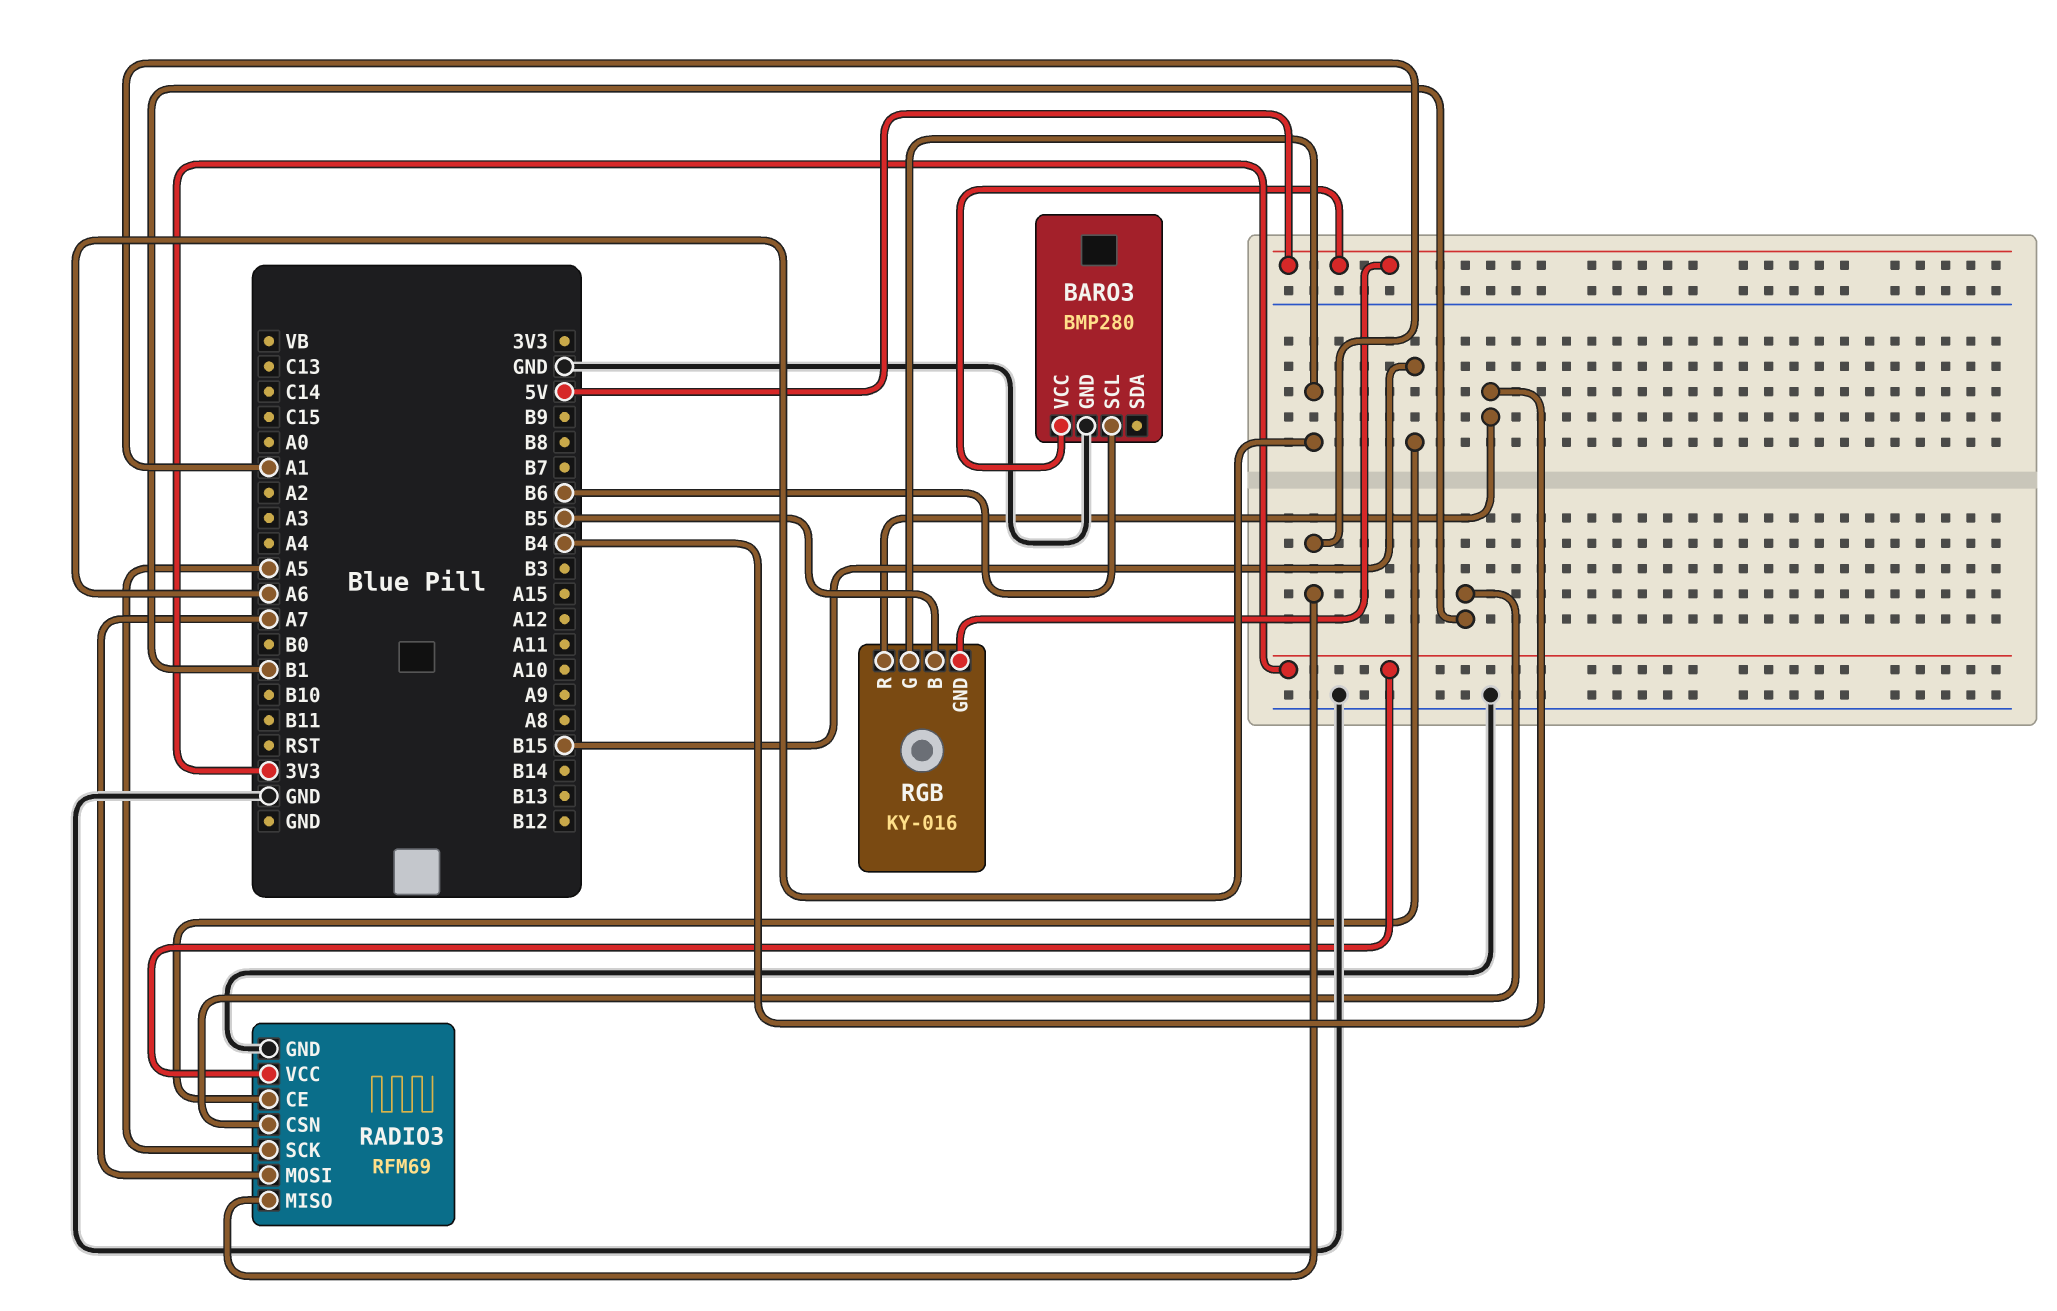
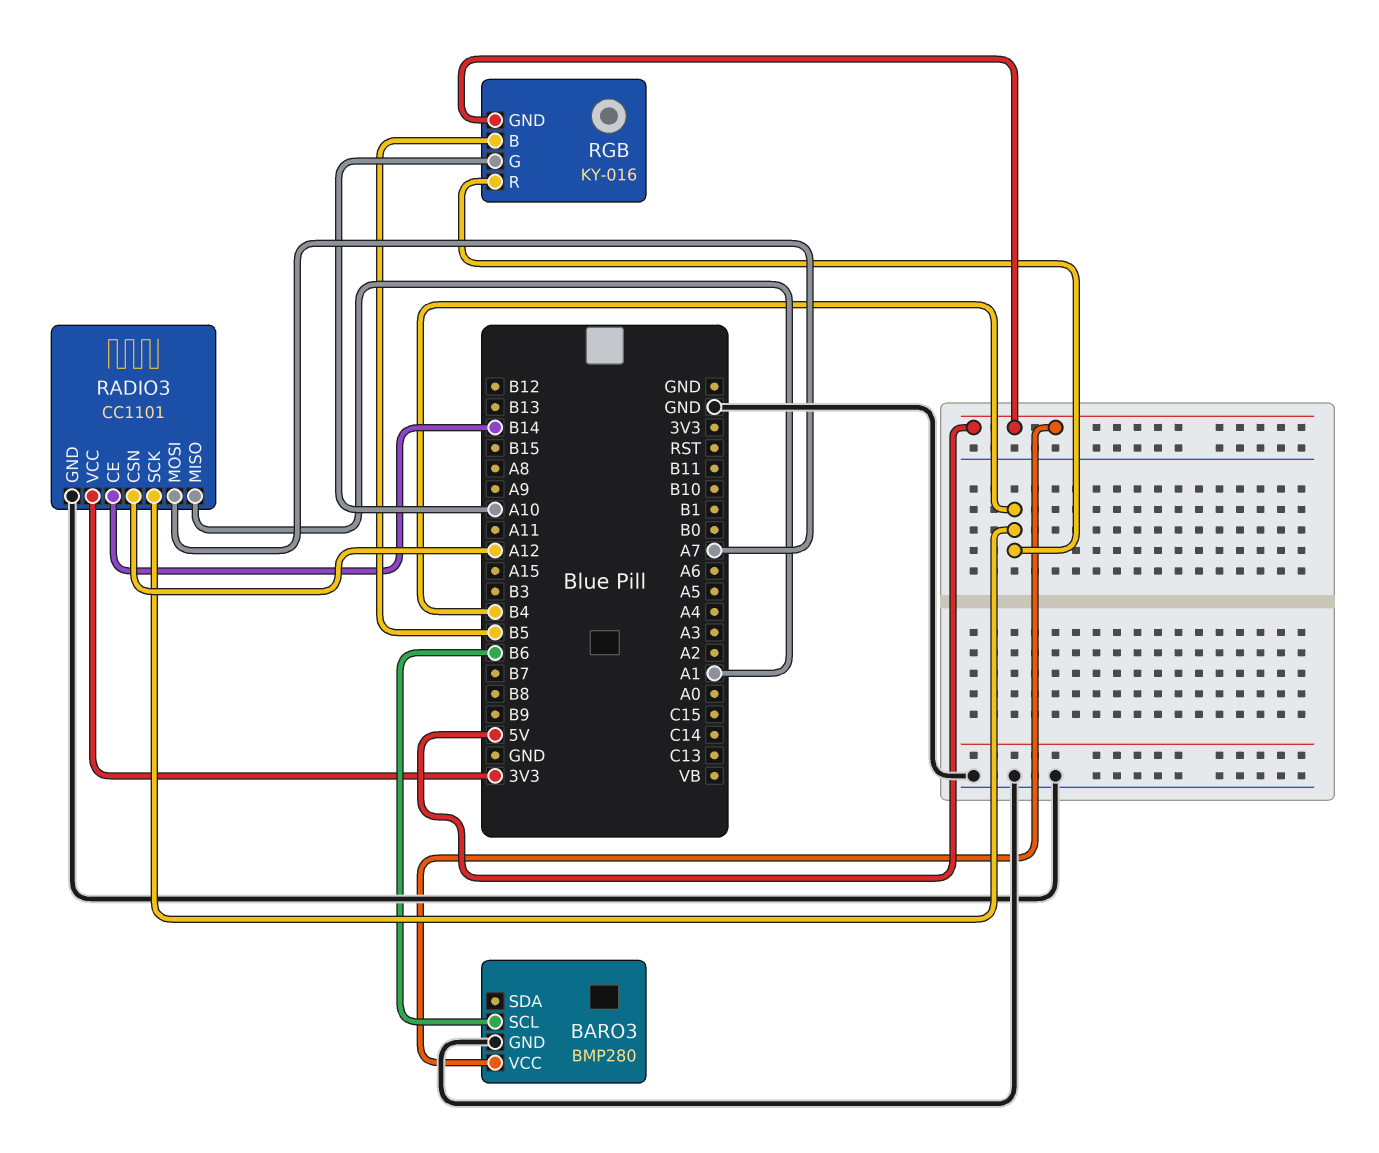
RADIO3: RFM69 -> CC1101
RADIO3 pin CE: B15 -> B14
RADIO3 pin CSN: B1 -> A12
RADIO3 pin SCK: A5 -> B4
RGB pin G: A6 -> A10

